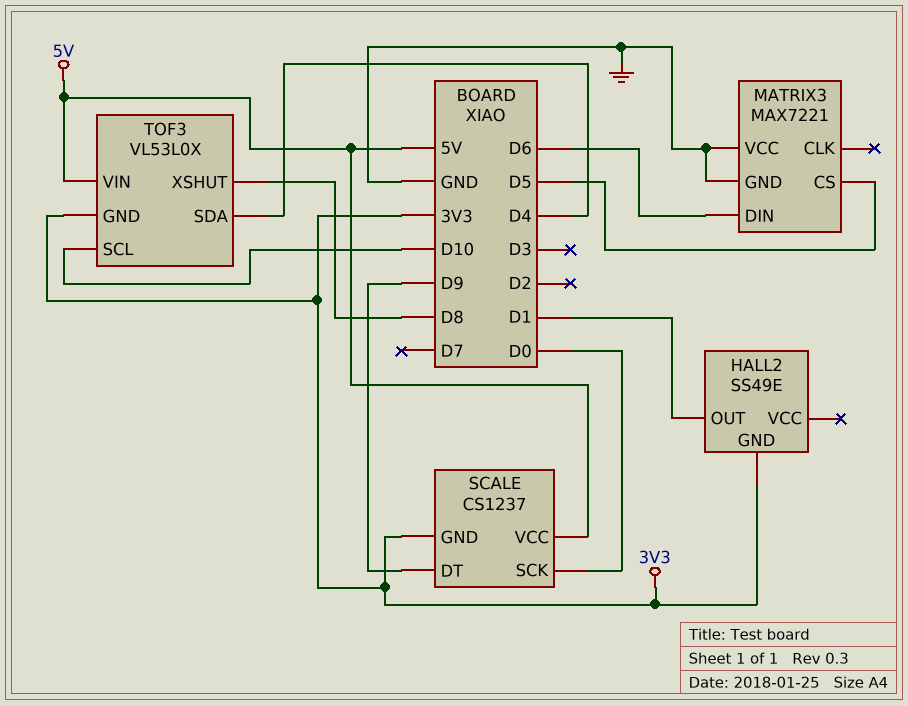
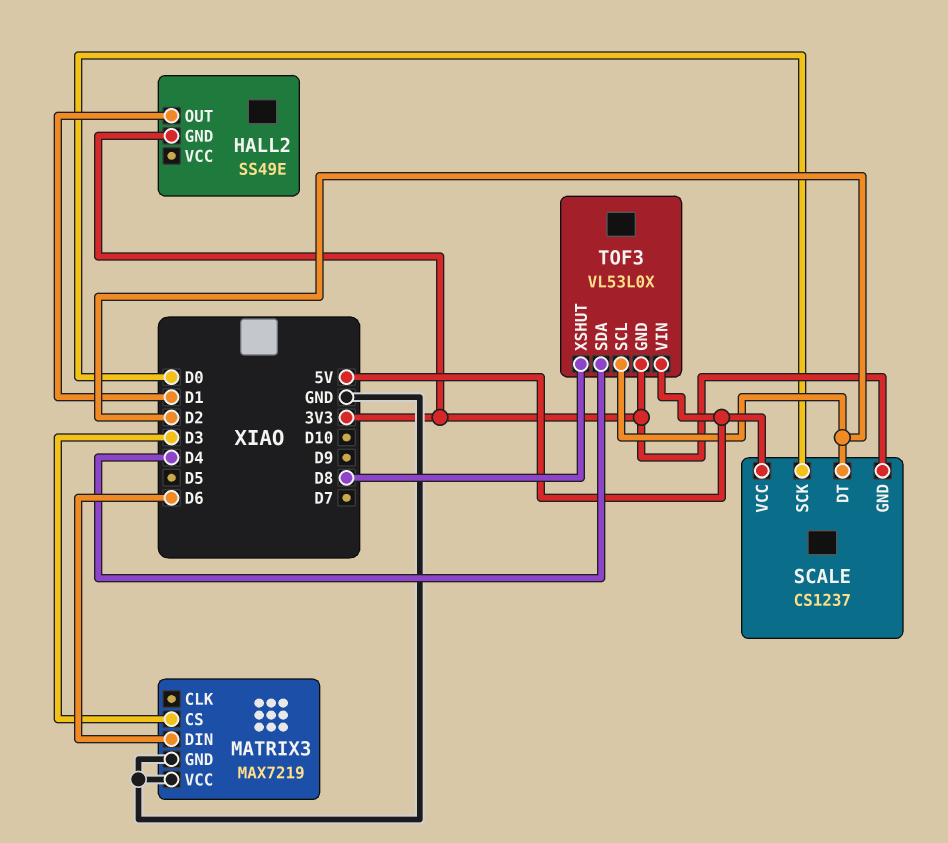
MATRIX3: MAX7221 -> MAX7219
MATRIX3 pin CS: D5 -> D3
SCALE pin DT: D9 -> D2
TOF3 pin SCL: D10 -> D2

